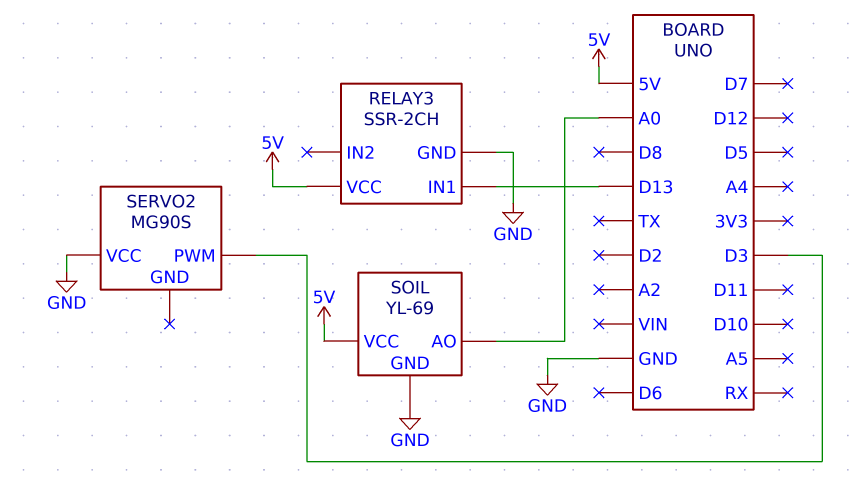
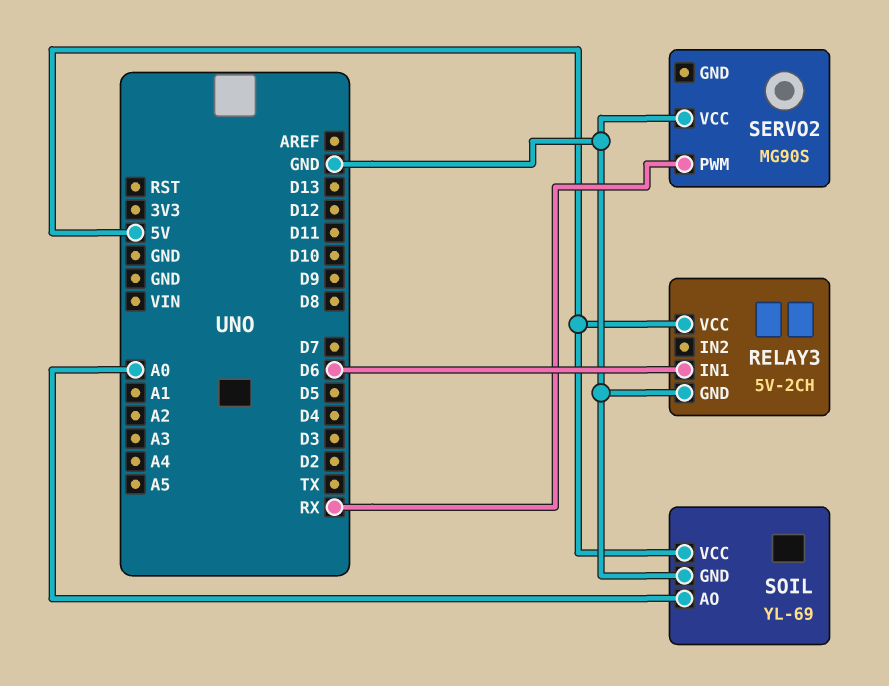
RELAY3: SSR-2CH -> 5V-2CH
RELAY3 pin IN1: D13 -> D6
SERVO2 pin PWM: D3 -> RX

